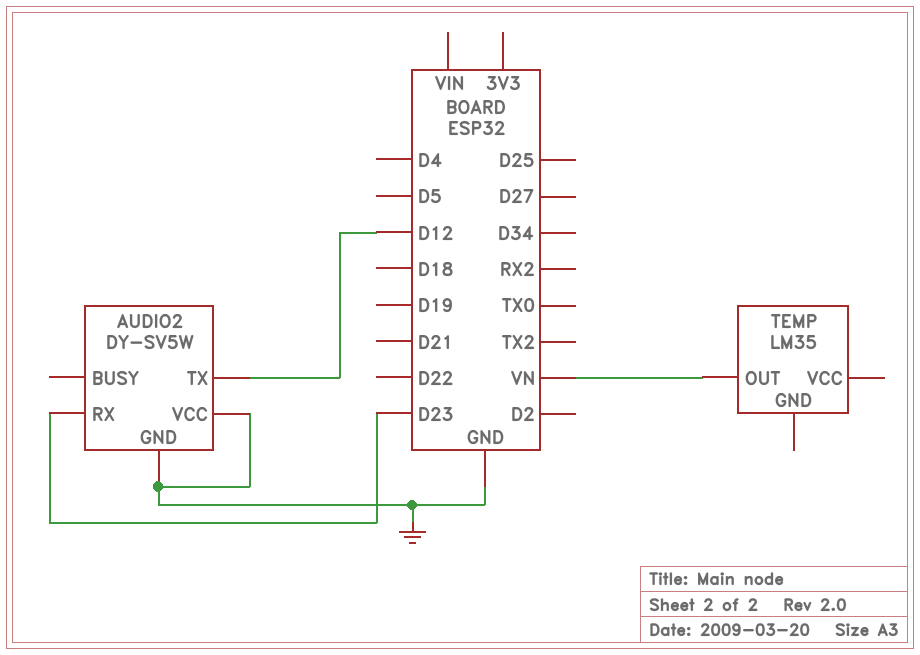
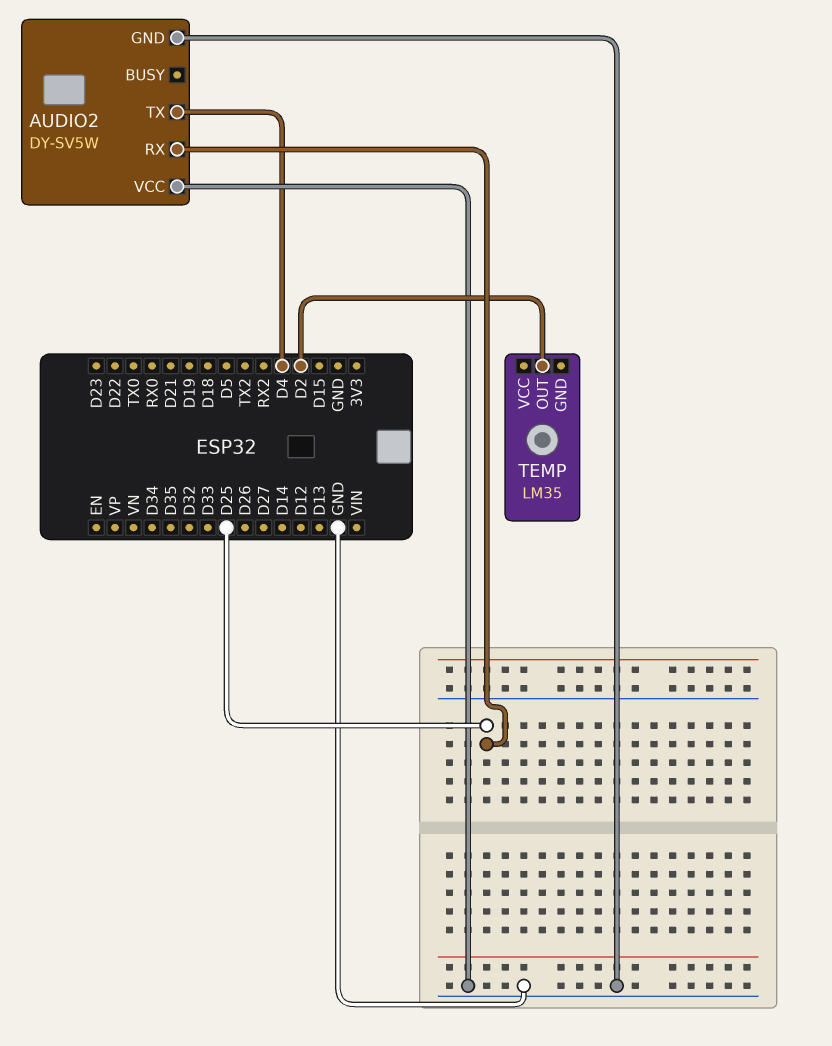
AUDIO2 pin RX: D23 -> D25
AUDIO2 pin TX: D12 -> D4
TEMP pin OUT: VN -> D2

